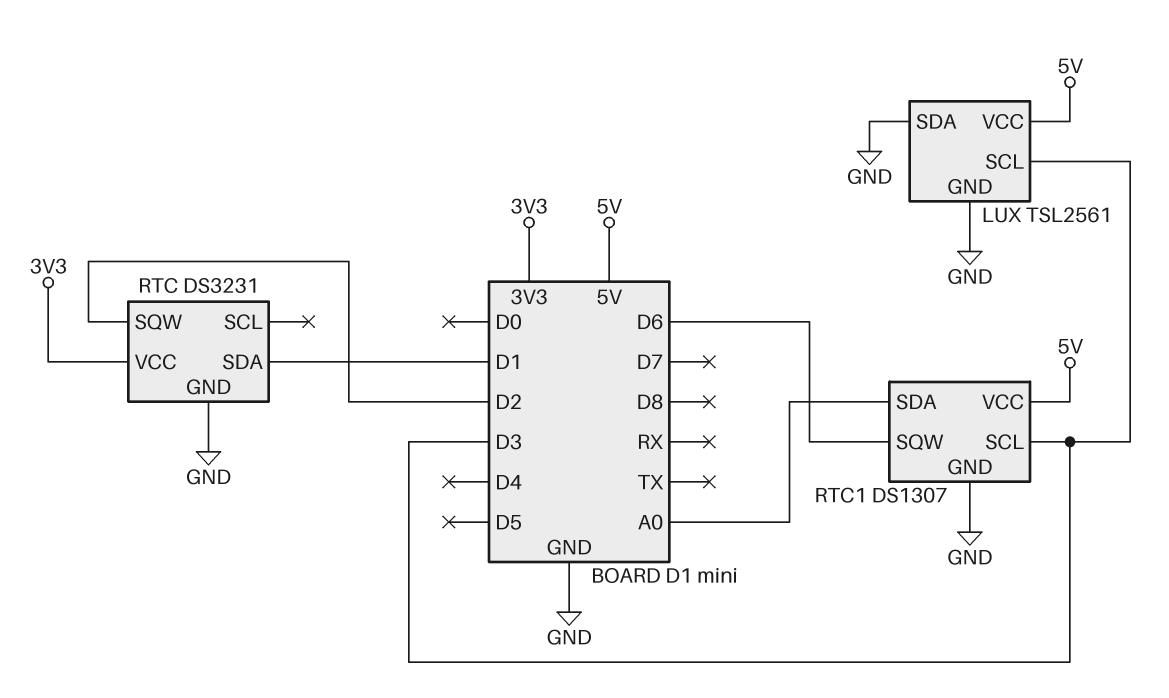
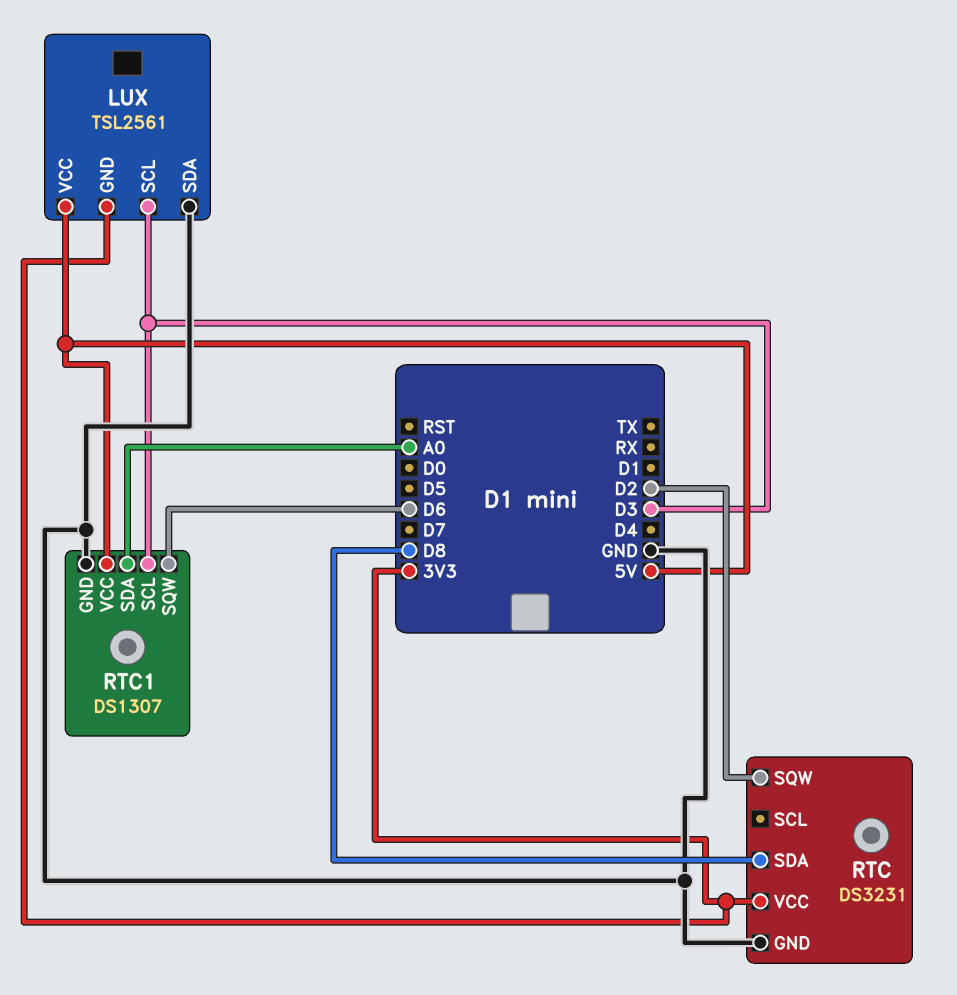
LUX pin GND: GND -> 3V3
RTC pin SDA: D1 -> D8

